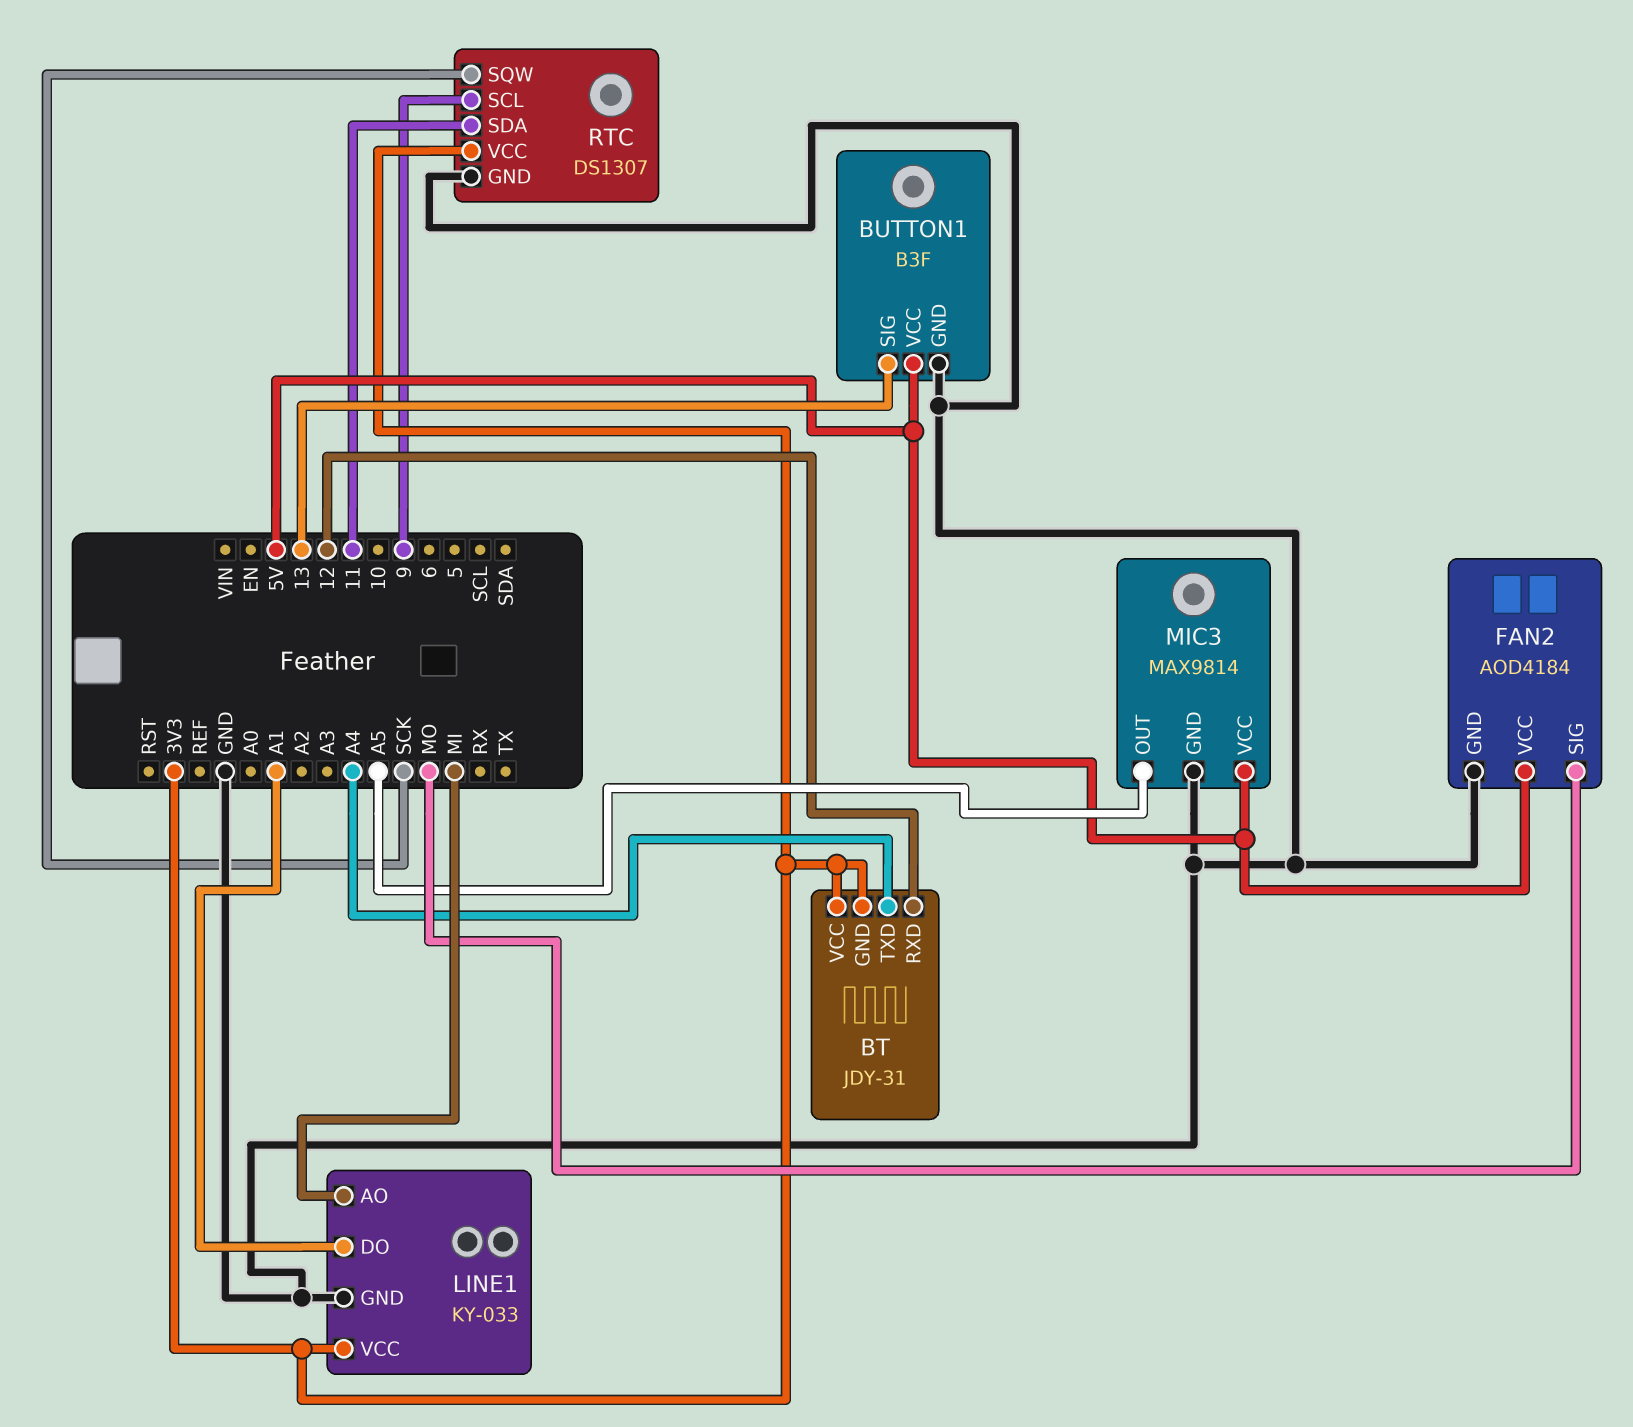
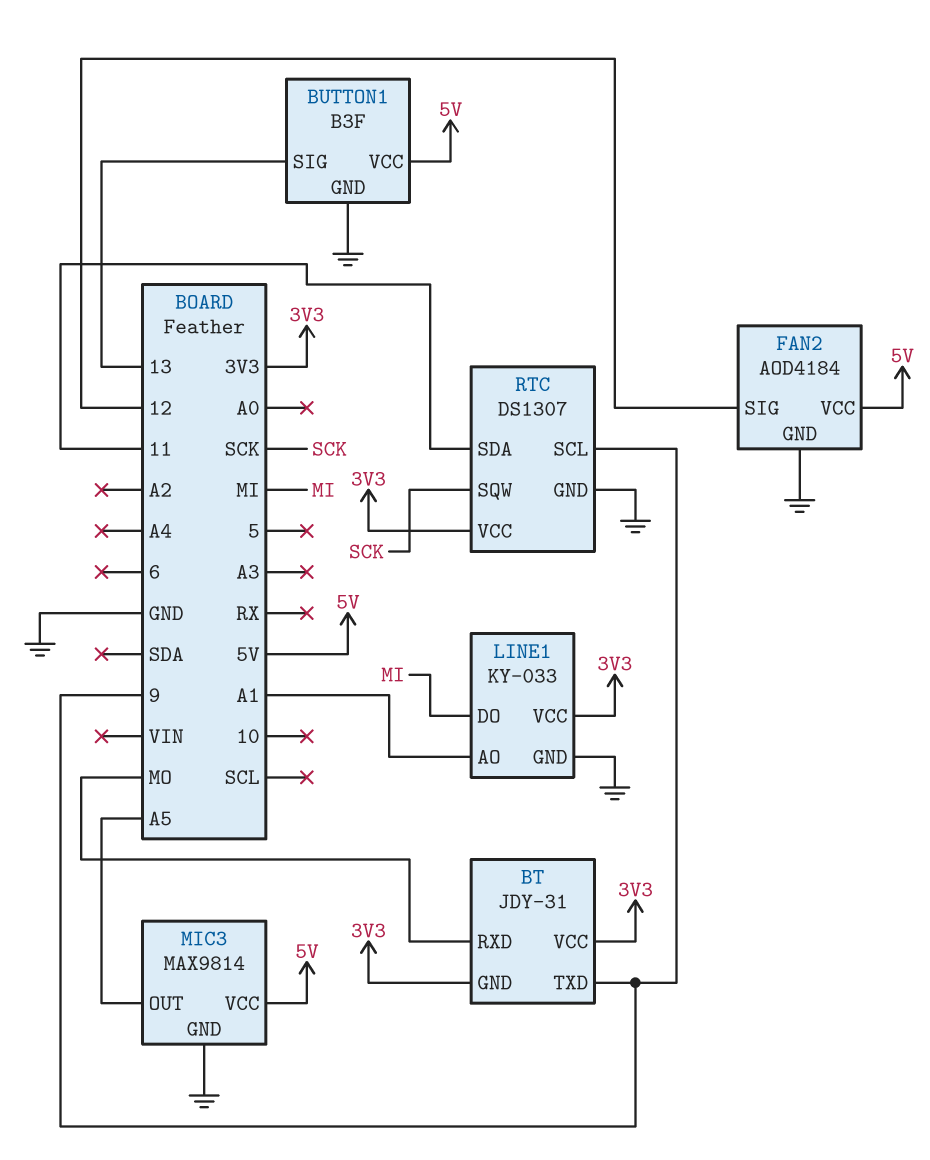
BT pin RXD: 12 -> MO
BT pin TXD: A4 -> 9
FAN2 pin SIG: MO -> 12
LINE1 pin AO: MI -> A1
LINE1 pin DO: A1 -> MI

